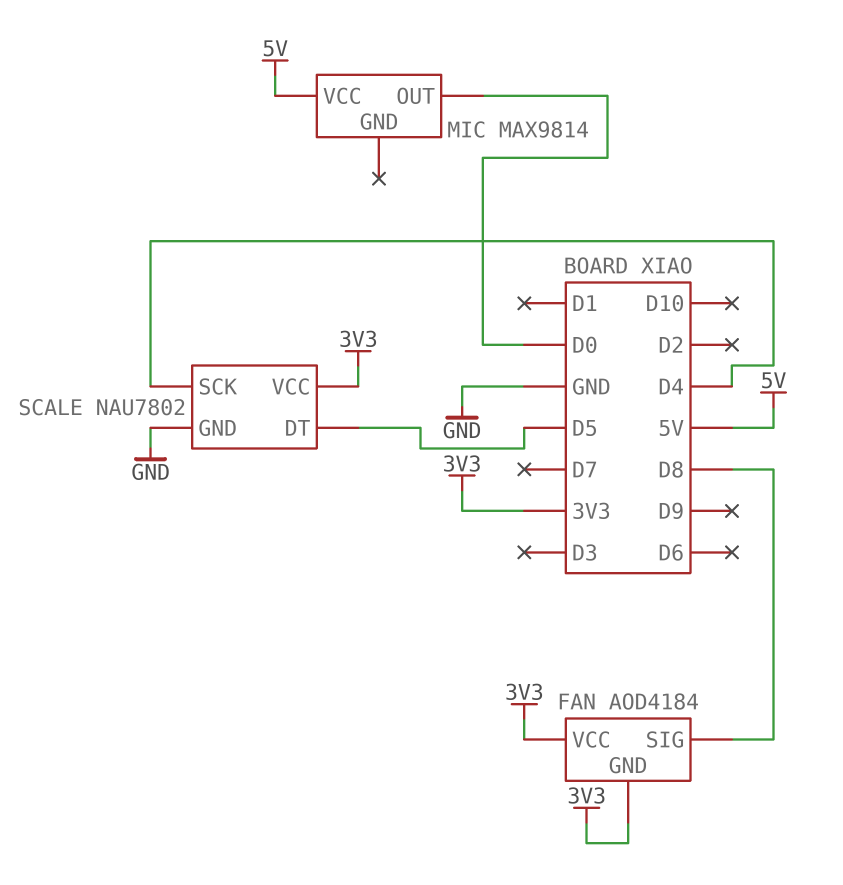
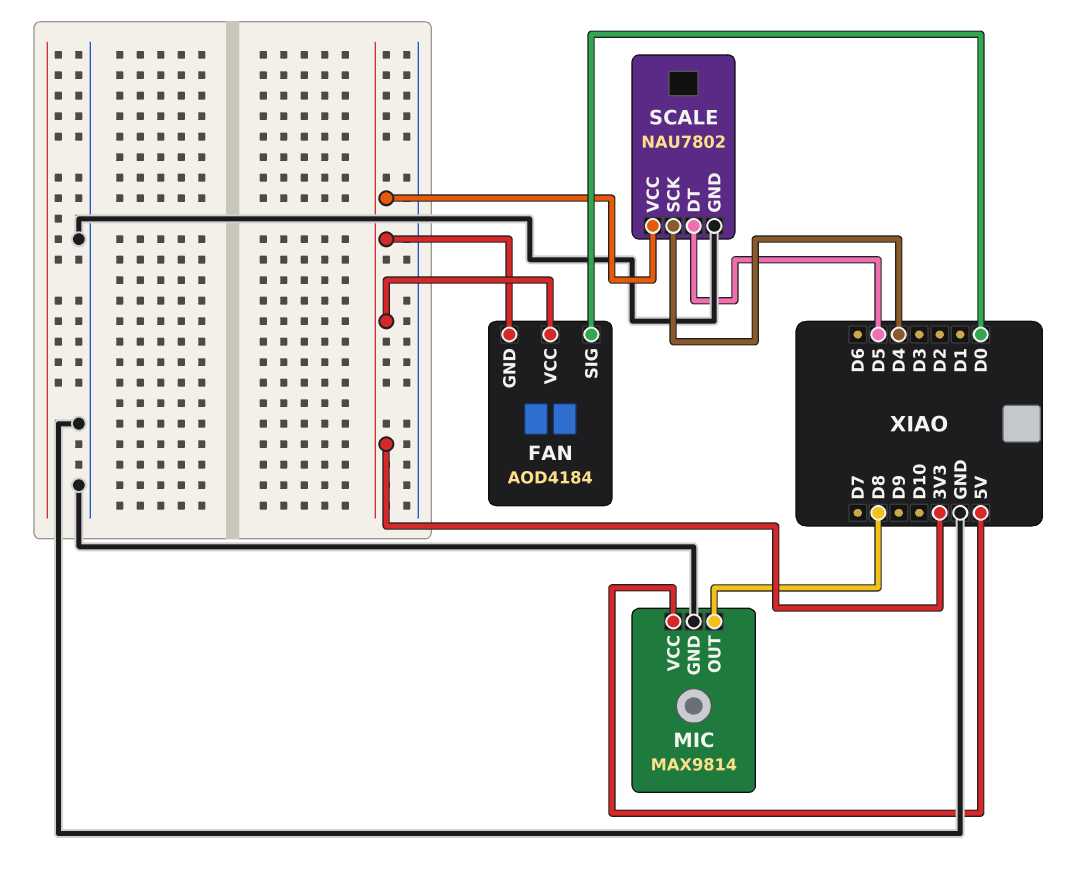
FAN pin SIG: D8 -> D0
MIC pin GND: none -> GND
MIC pin OUT: D0 -> D8

